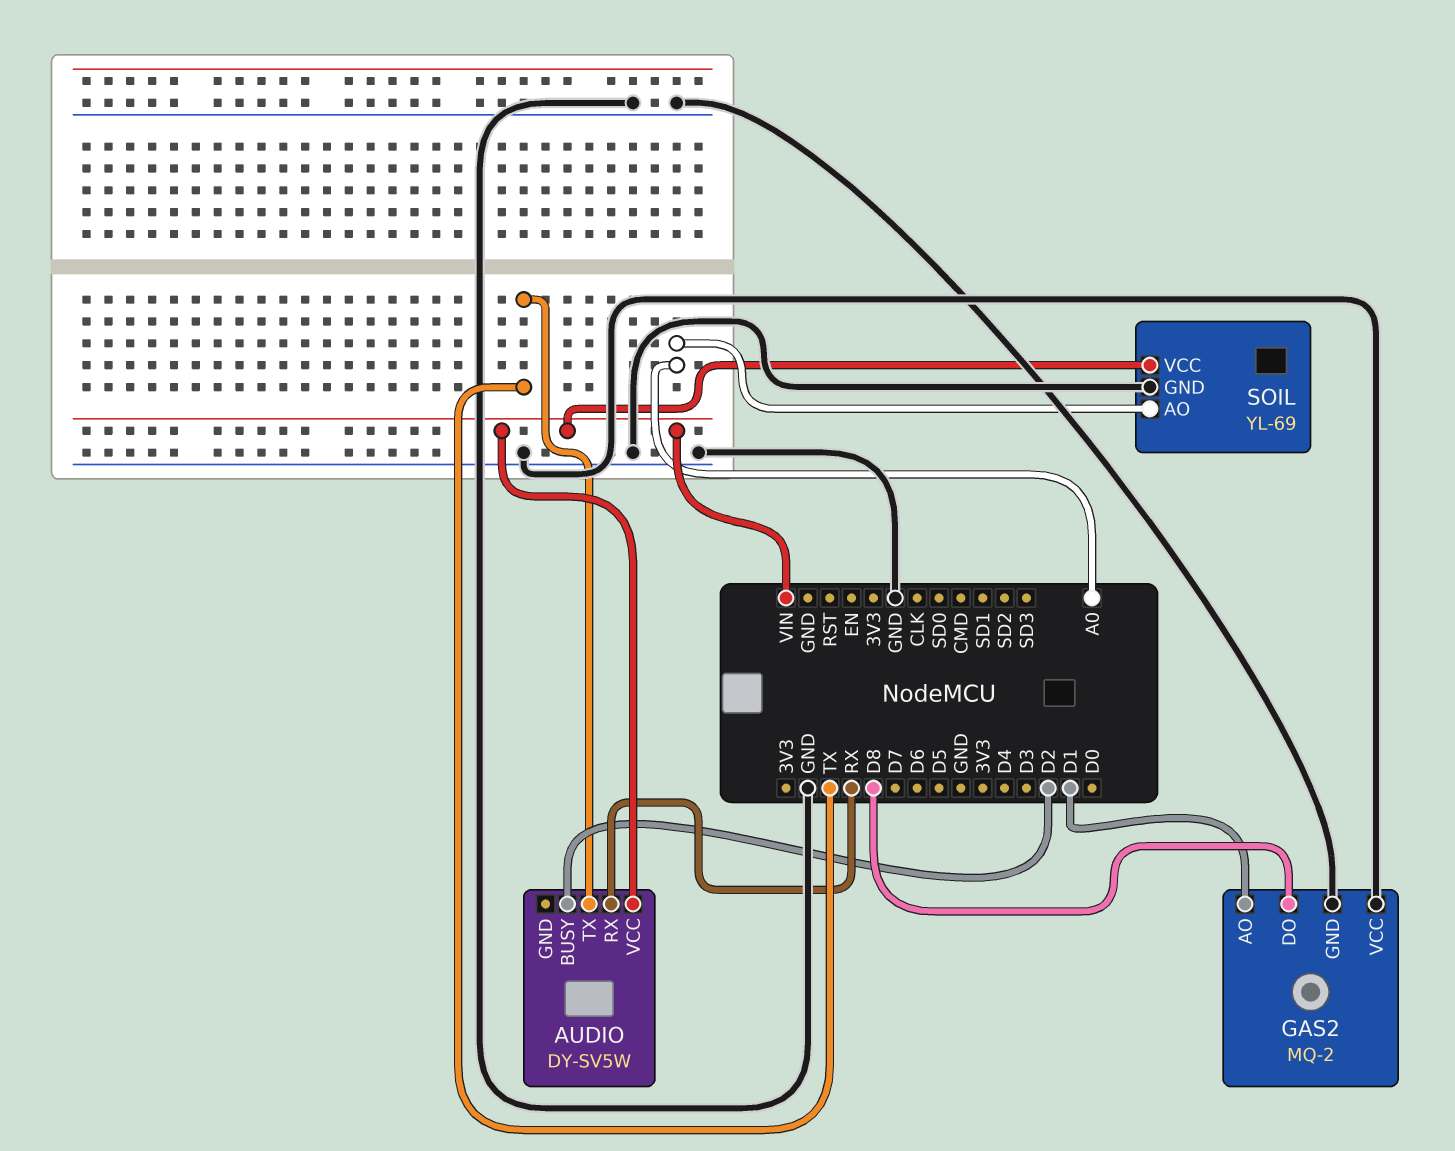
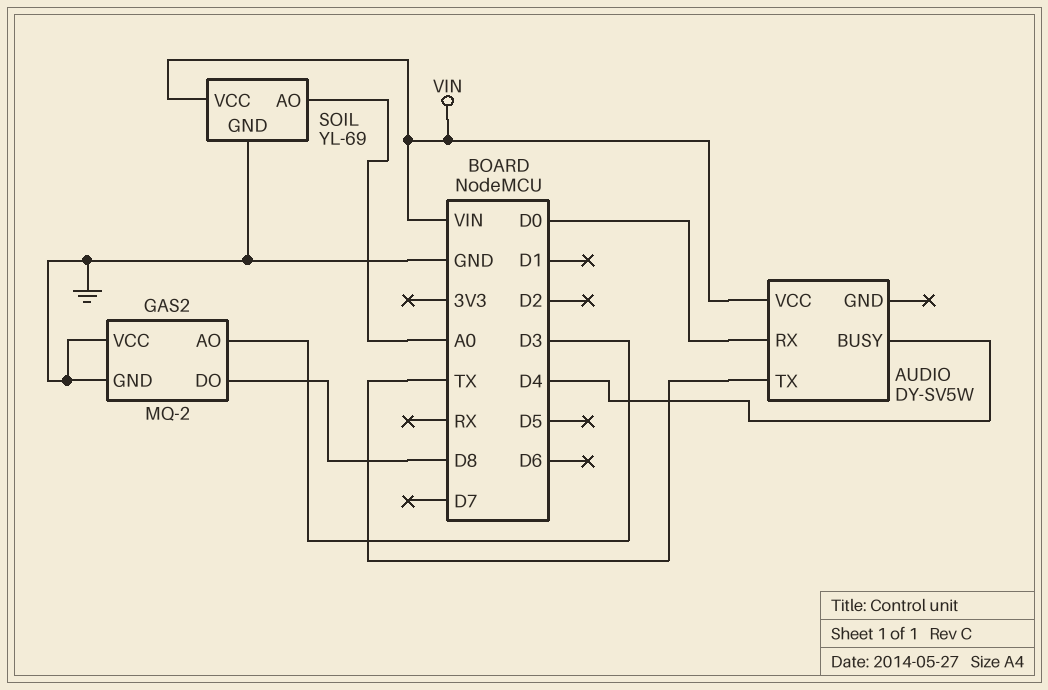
AUDIO pin BUSY: D2 -> D4
AUDIO pin RX: RX -> D0
GAS2 pin AO: D1 -> D3

